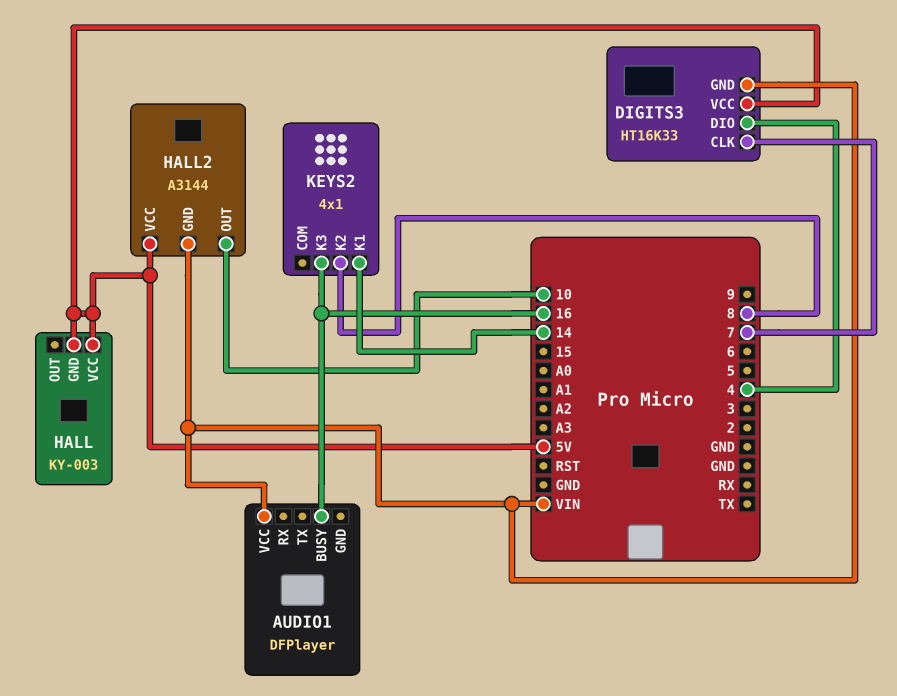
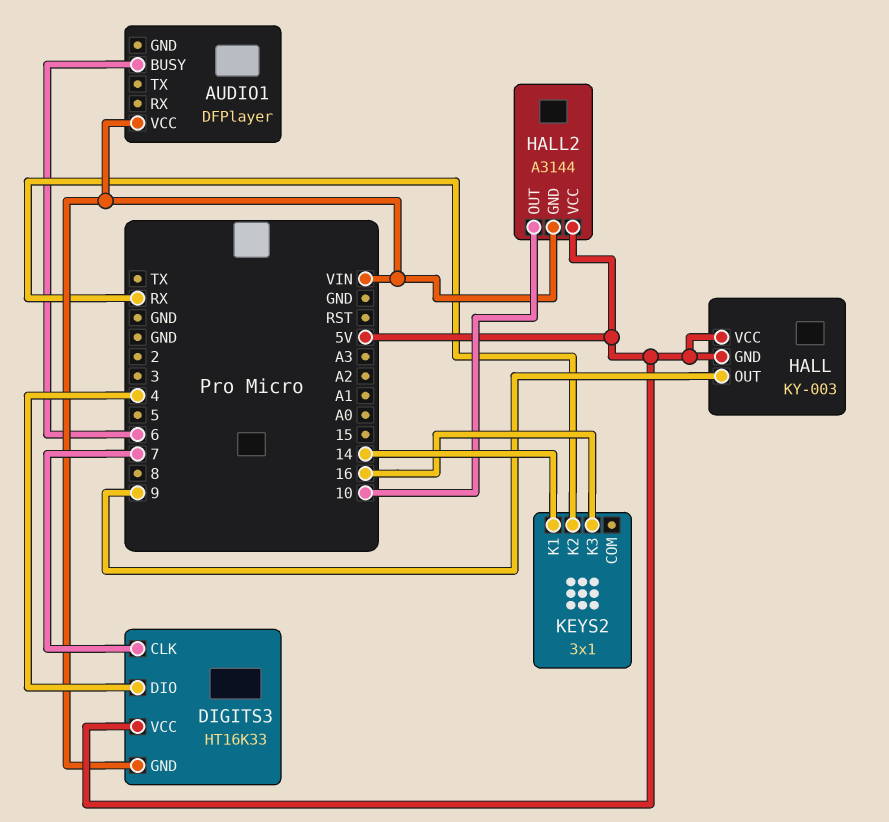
AUDIO1 pin BUSY: 16 -> 6
HALL pin OUT: none -> 9
KEYS2: 4x1 -> 3x1
KEYS2 pin K2: 8 -> RX

